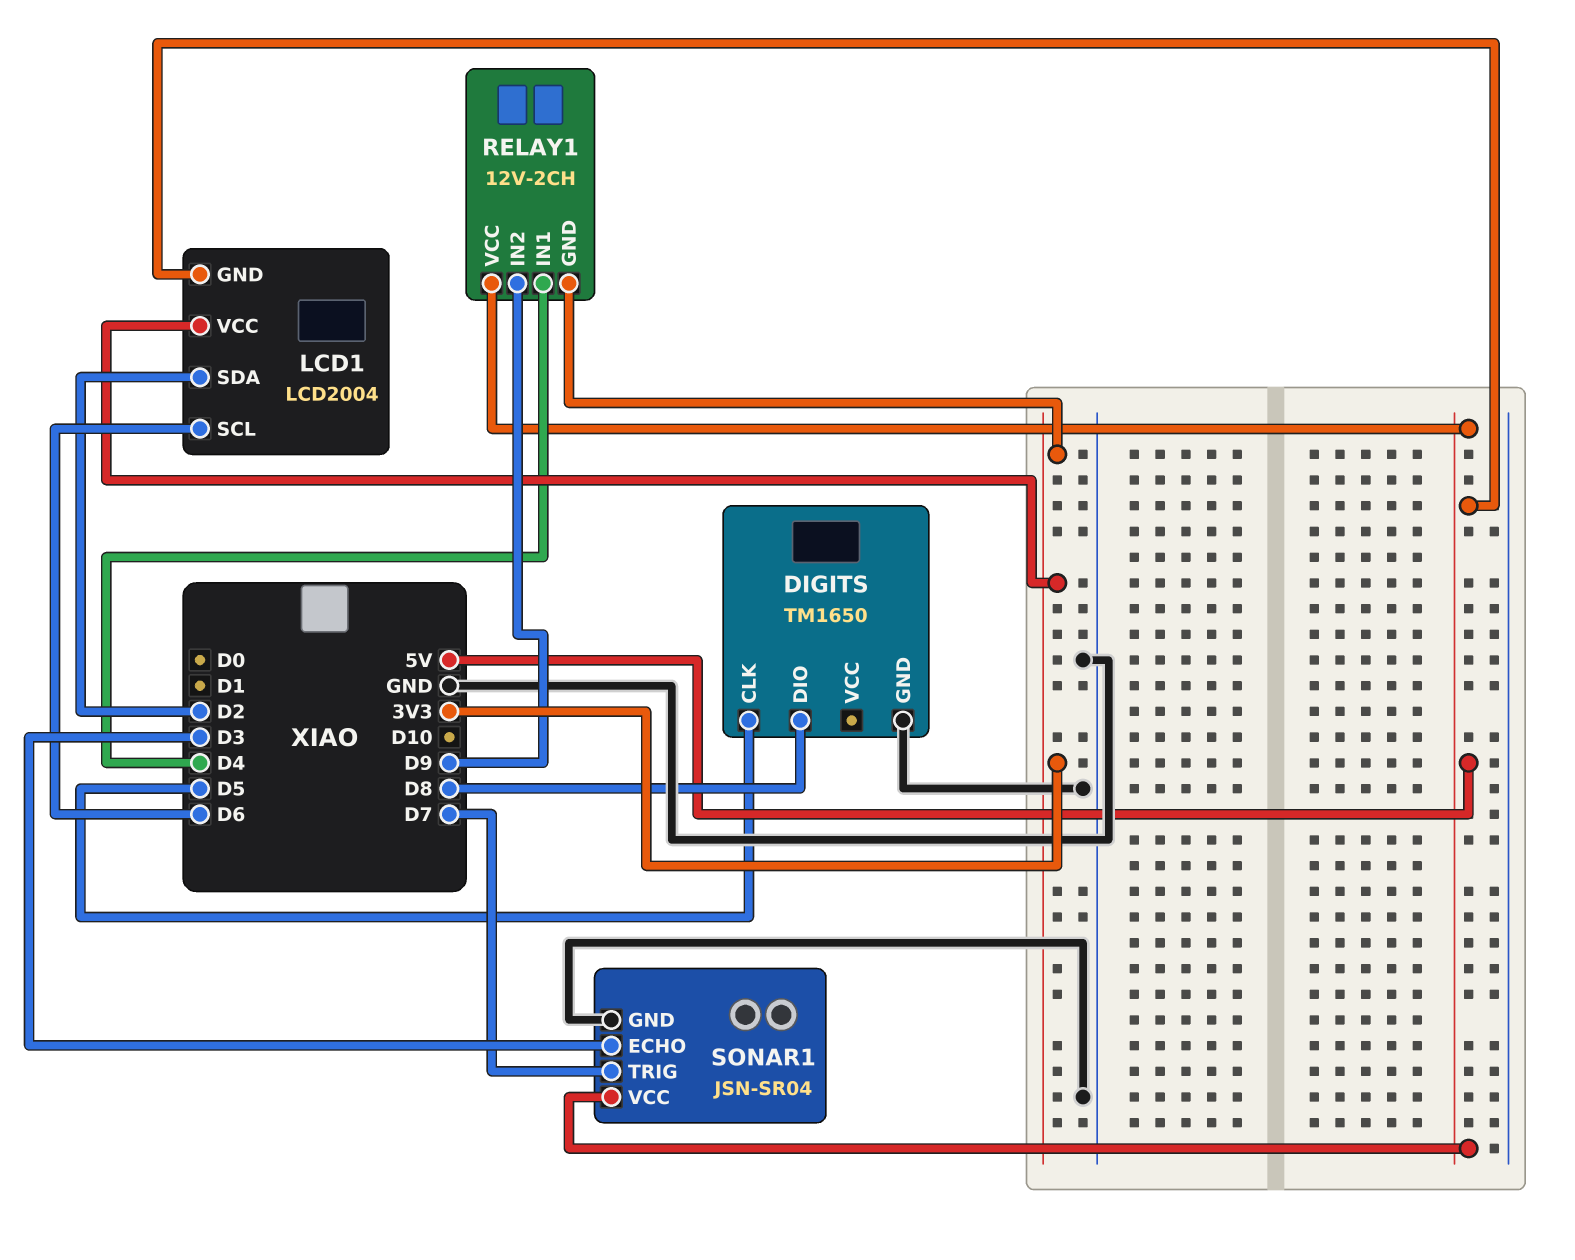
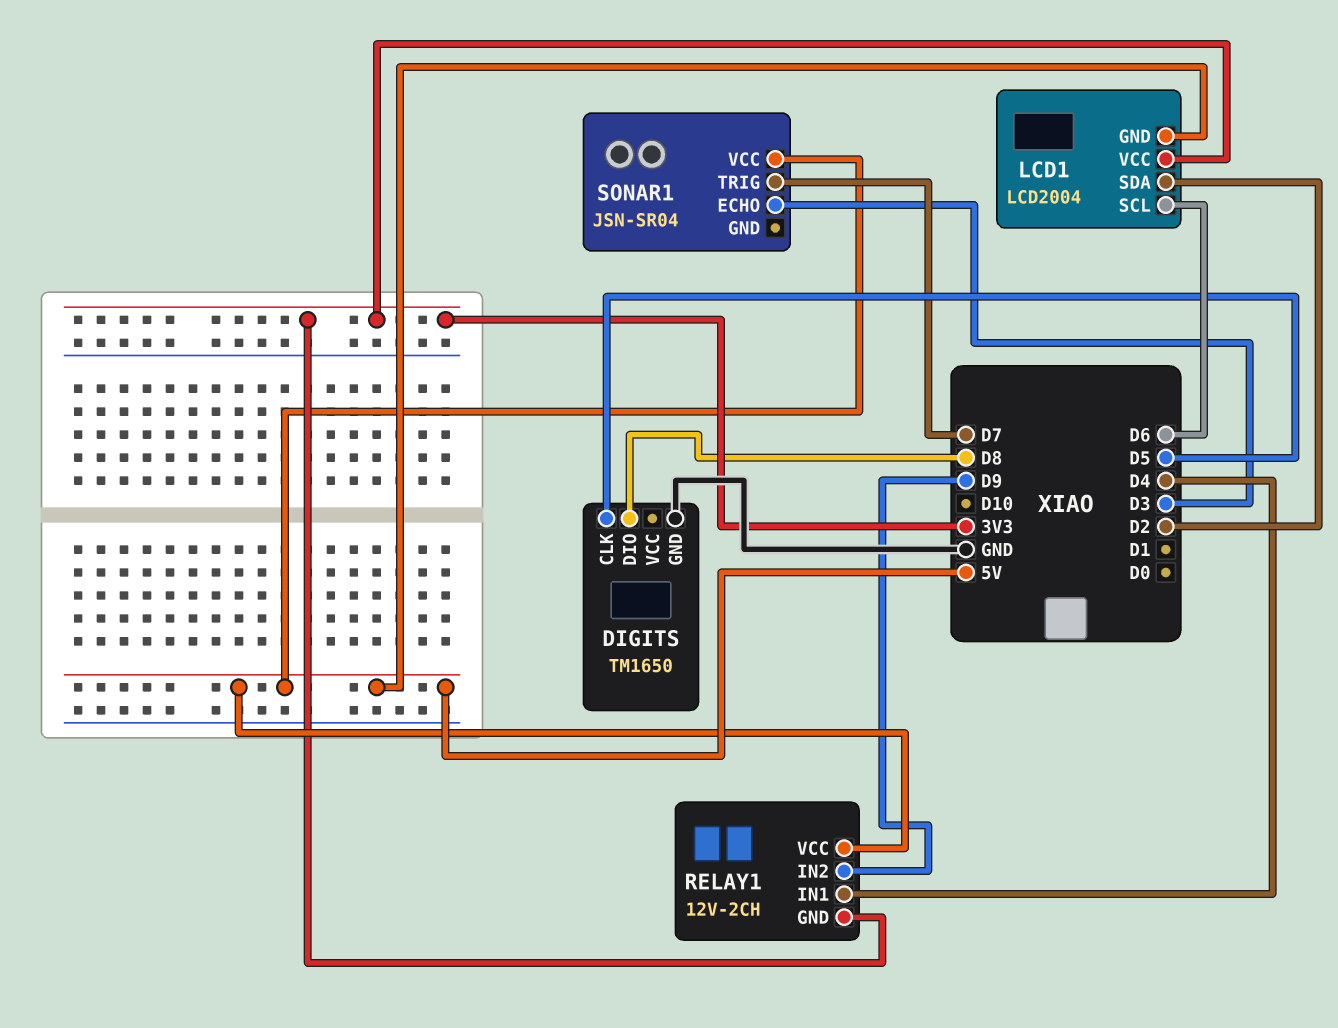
SONAR1 pin GND: GND -> none

